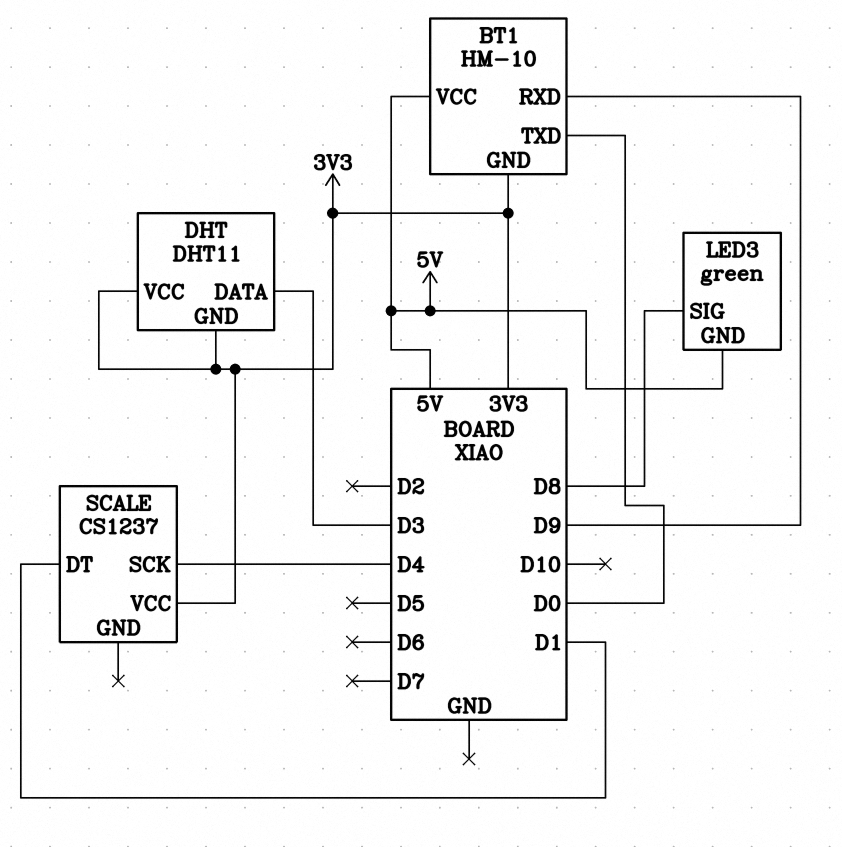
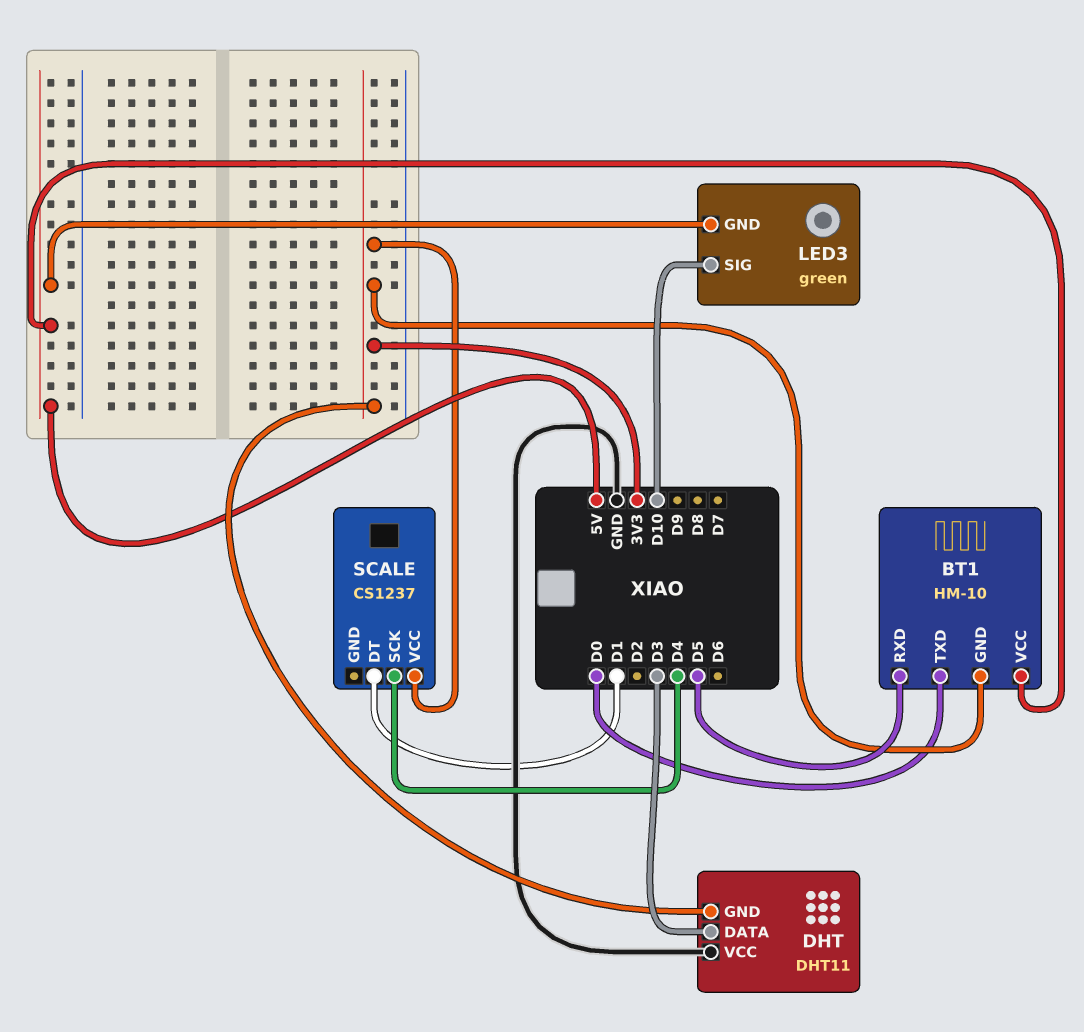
BT1 pin RXD: D9 -> D5
DHT pin VCC: 3V3 -> GND
LED3 pin SIG: D8 -> D10

